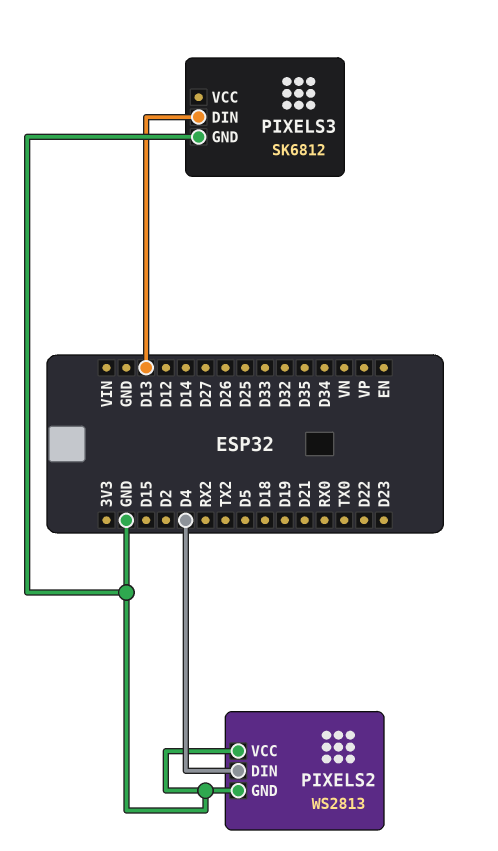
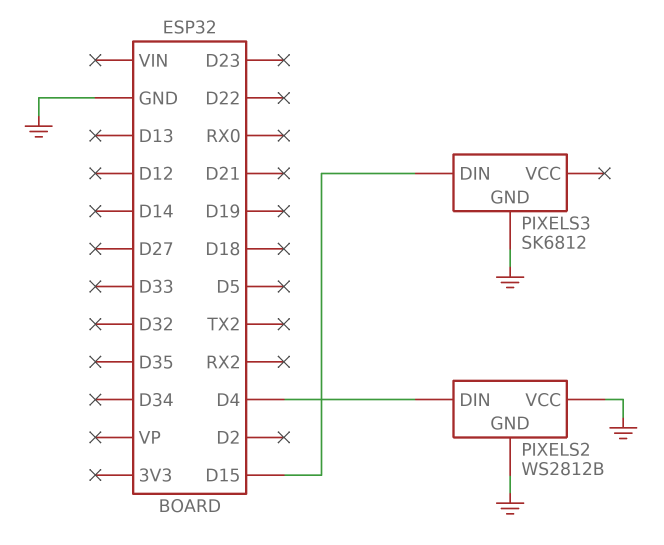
PIXELS2: WS2813 -> WS2812B
PIXELS3 pin DIN: D13 -> D15

